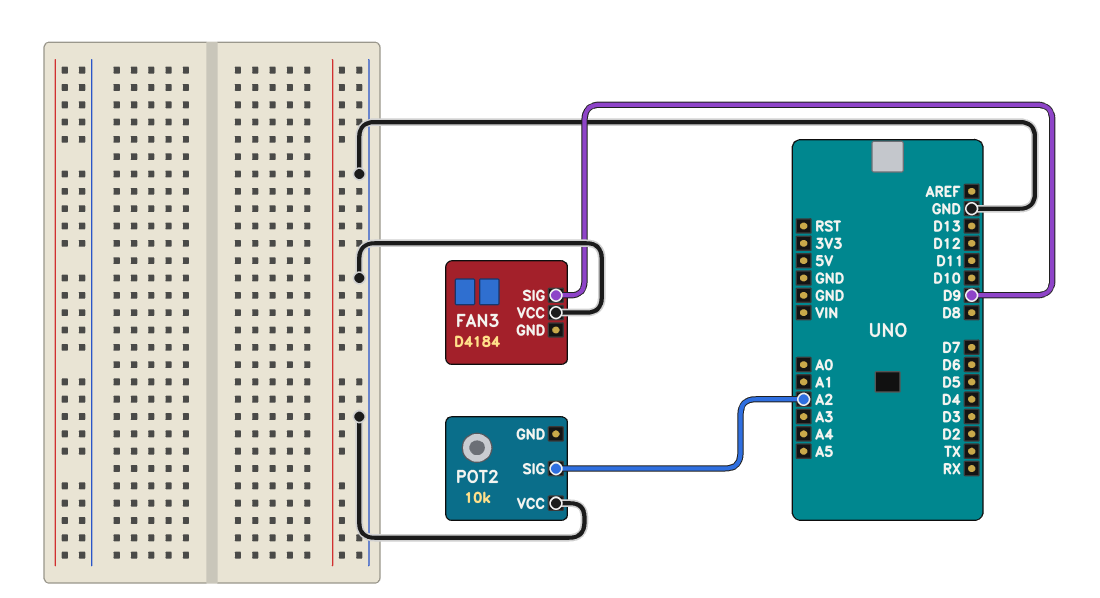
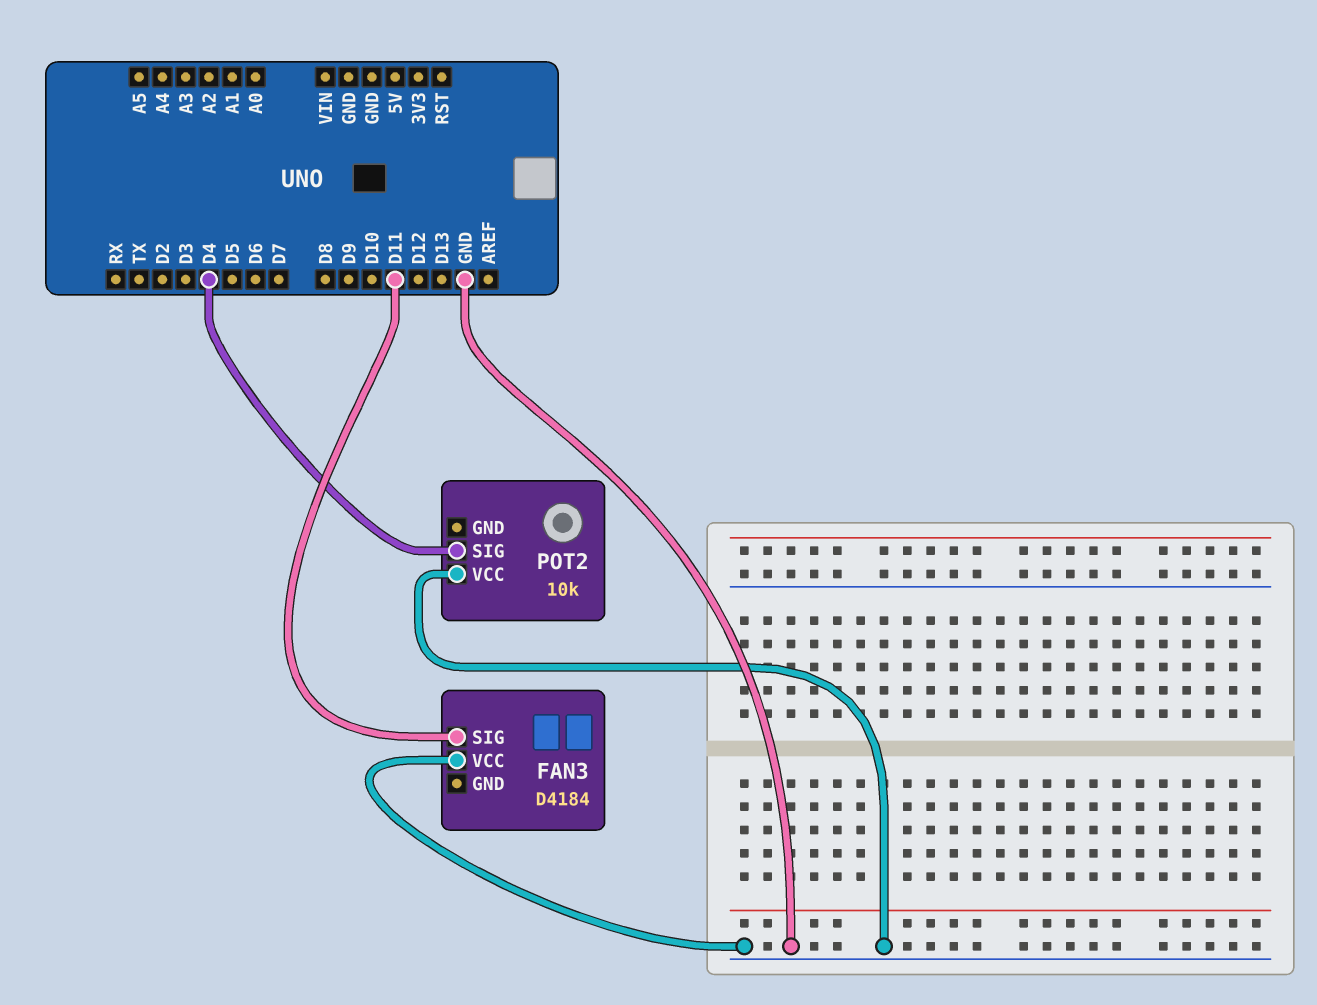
FAN3 pin SIG: D9 -> D11
POT2 pin SIG: A2 -> D4

